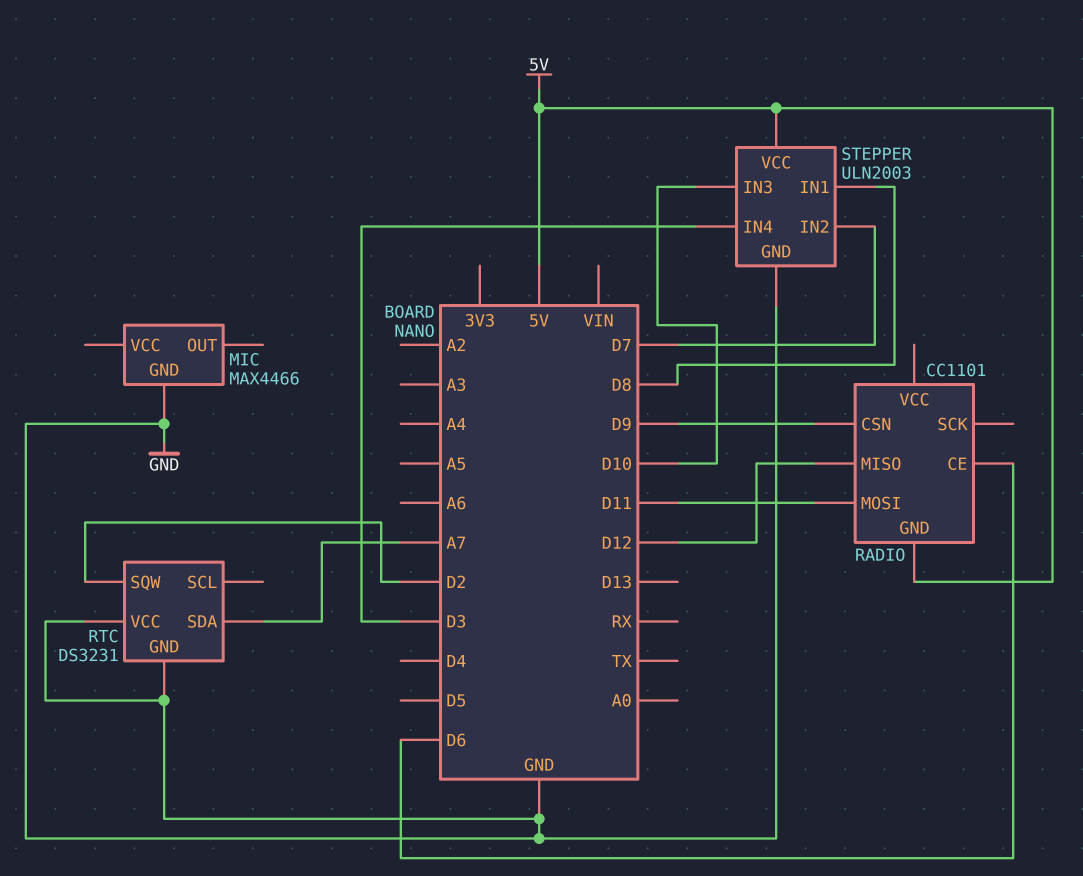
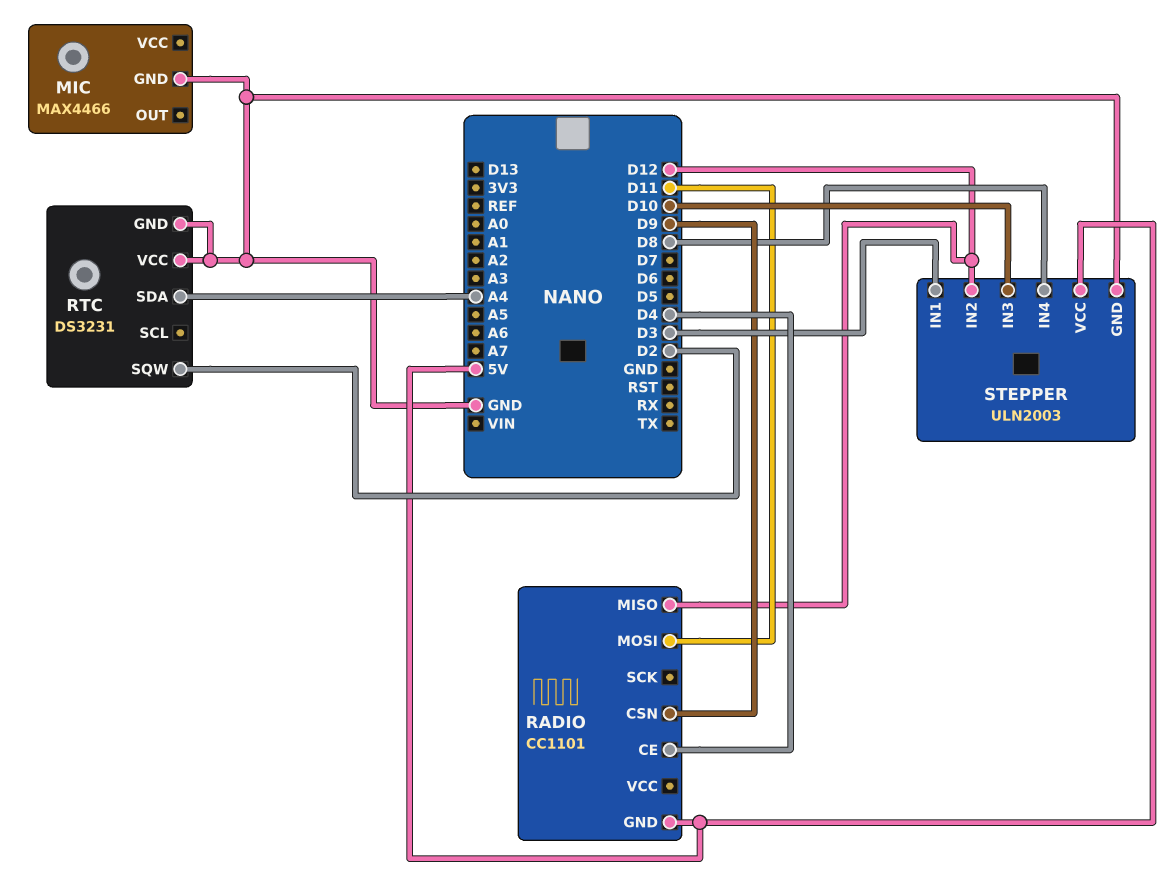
RADIO pin CE: D6 -> D4
RTC pin SDA: A7 -> A4
STEPPER pin IN1: D8 -> D3
STEPPER pin IN2: D7 -> D12
STEPPER pin IN4: D3 -> D8

